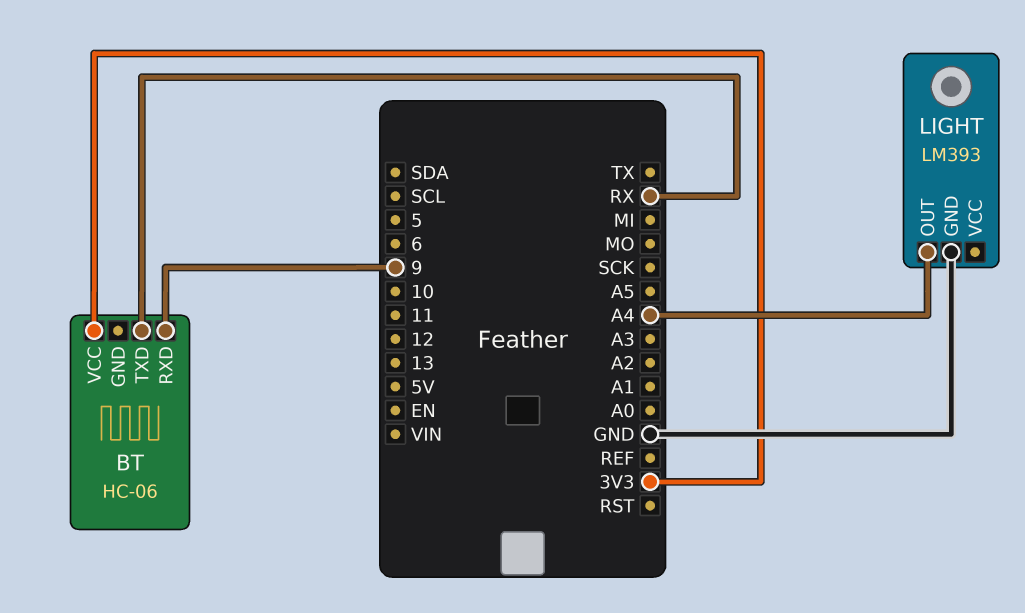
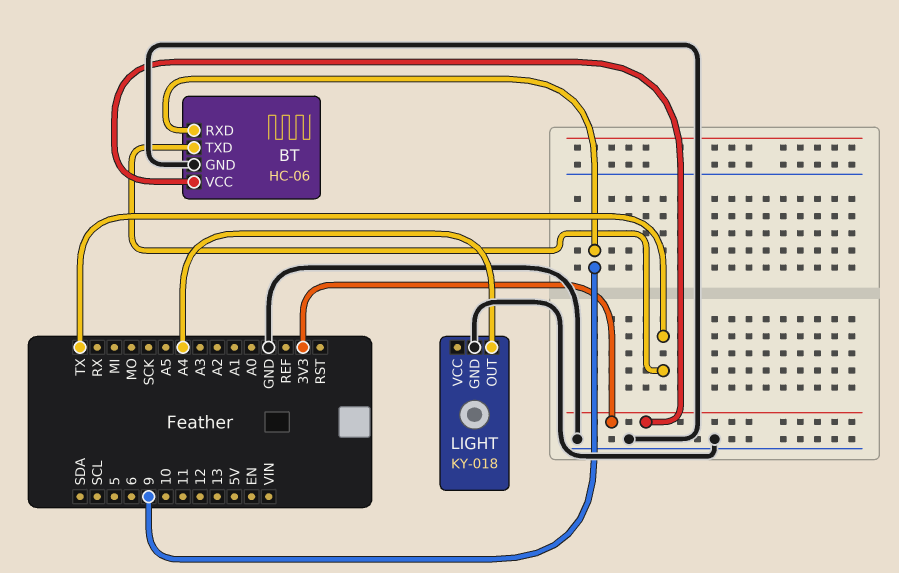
BT pin GND: none -> GND
BT pin TXD: RX -> TX
LIGHT: LM393 -> KY-018

